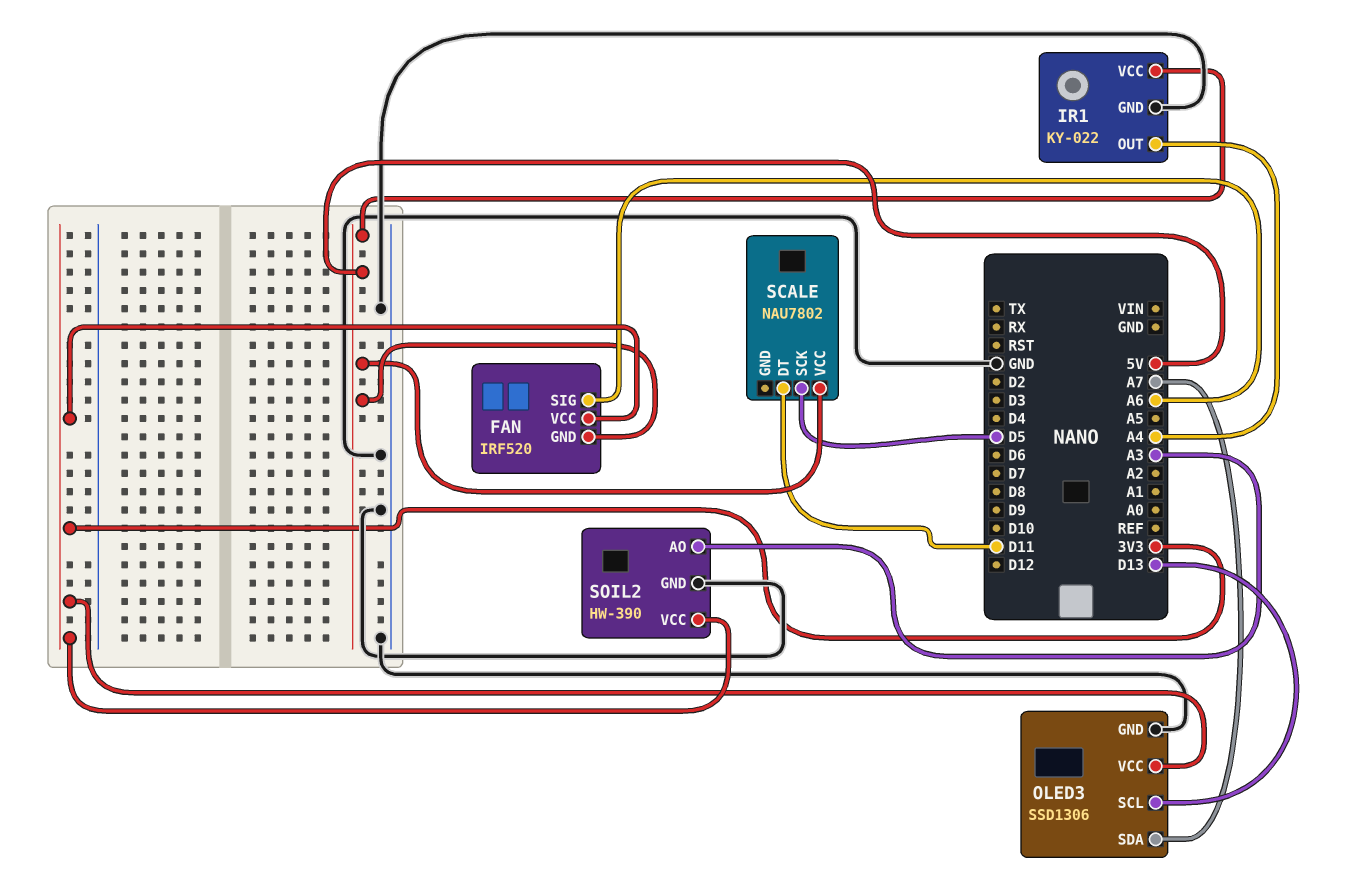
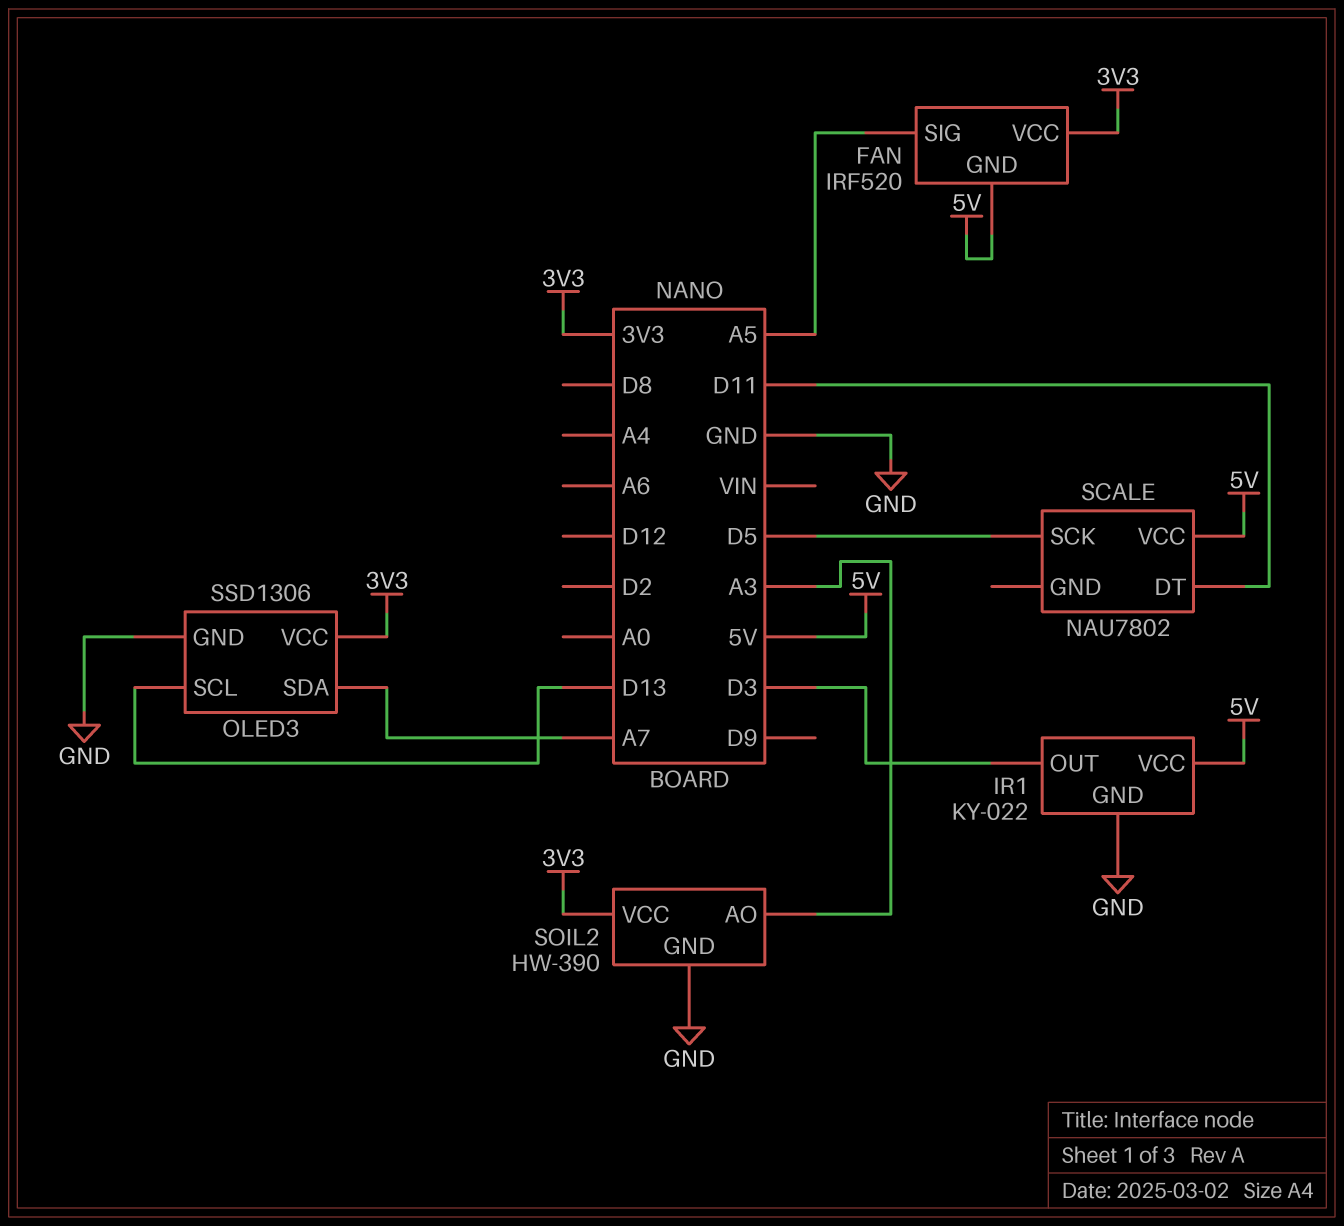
FAN pin SIG: A6 -> A5
IR1 pin OUT: A4 -> D3

